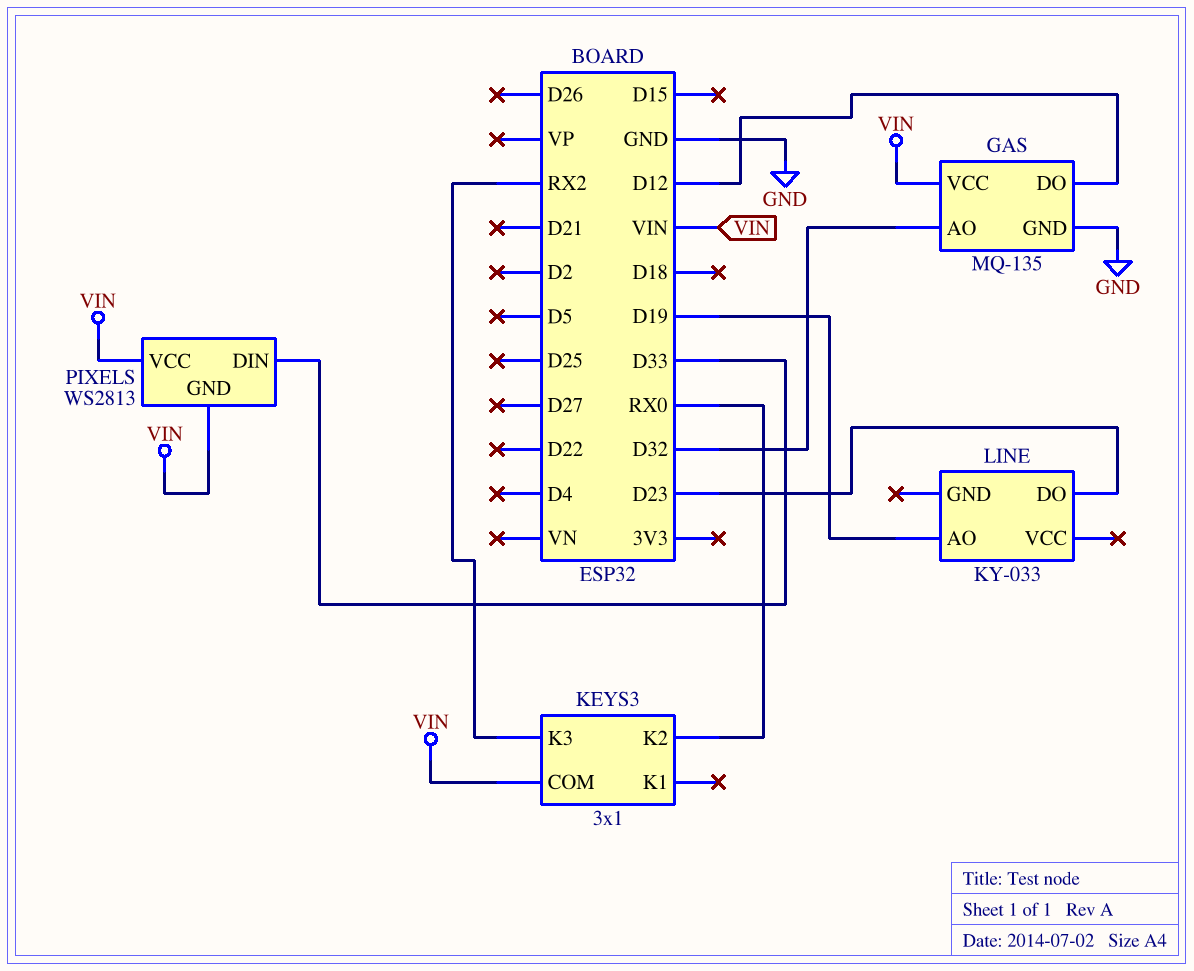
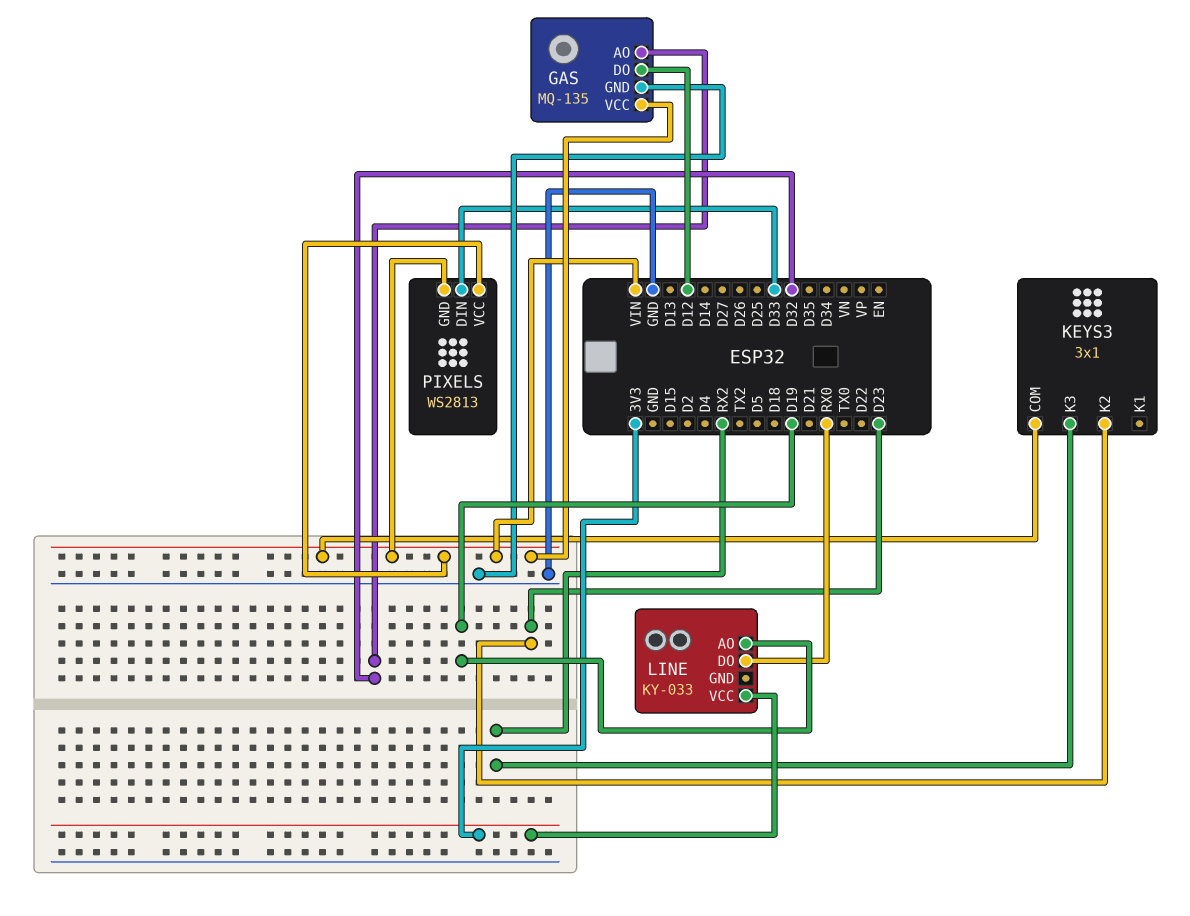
KEYS3 pin K2: RX0 -> D23
LINE pin DO: D23 -> RX0
LINE pin VCC: none -> 3V3

